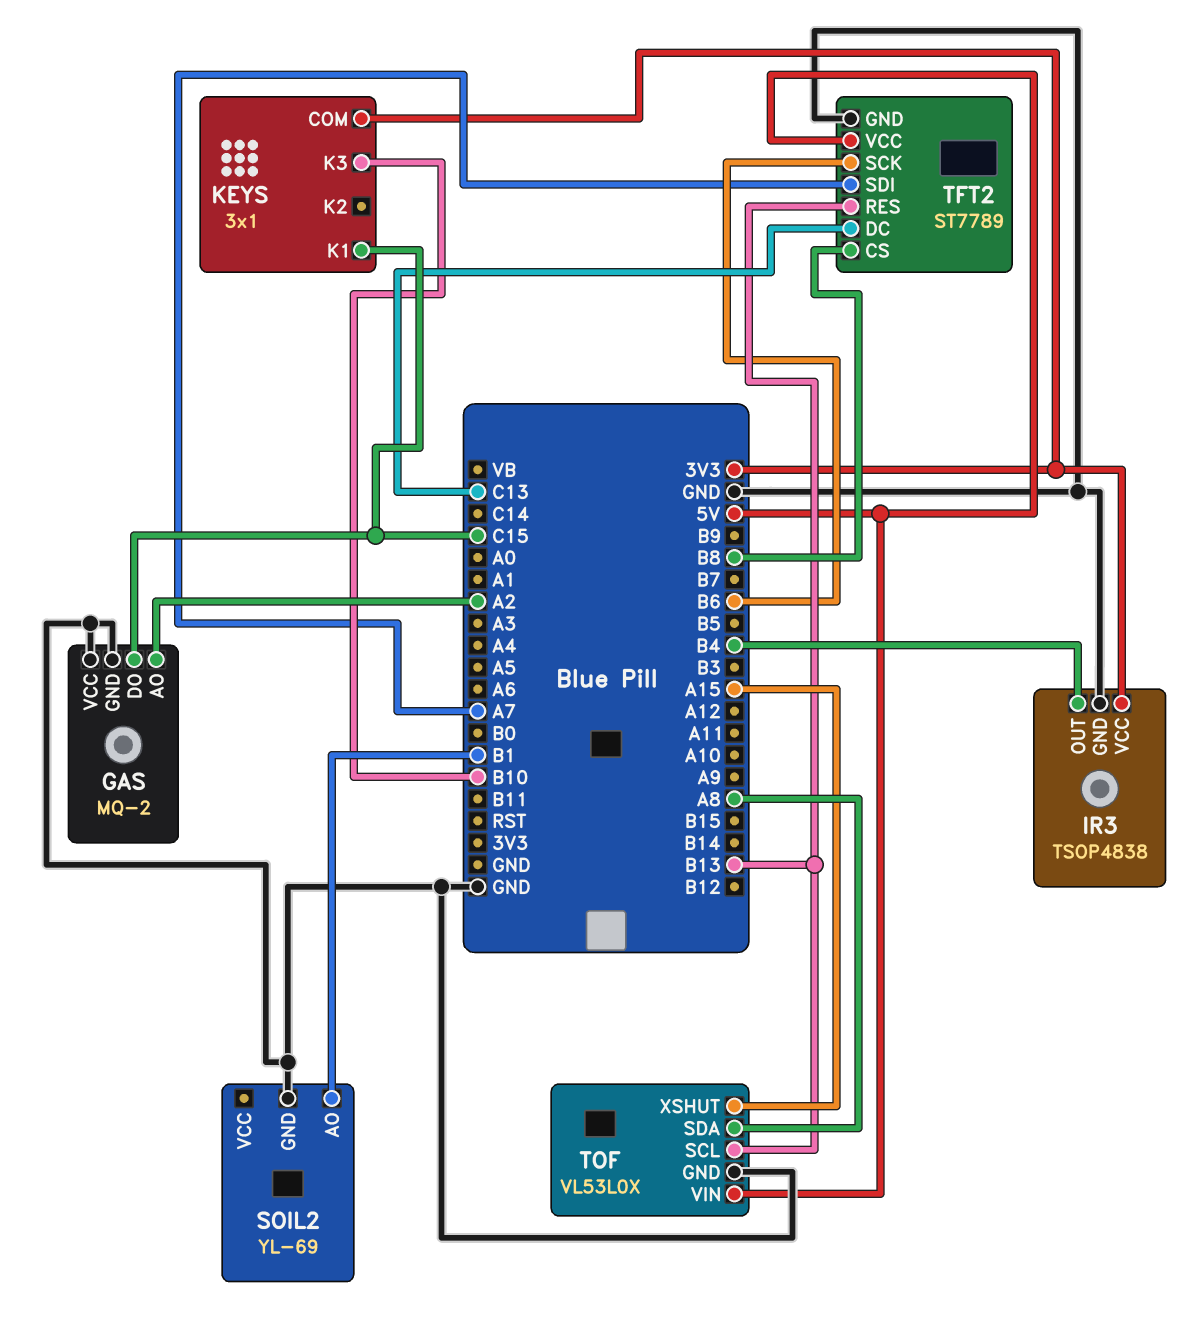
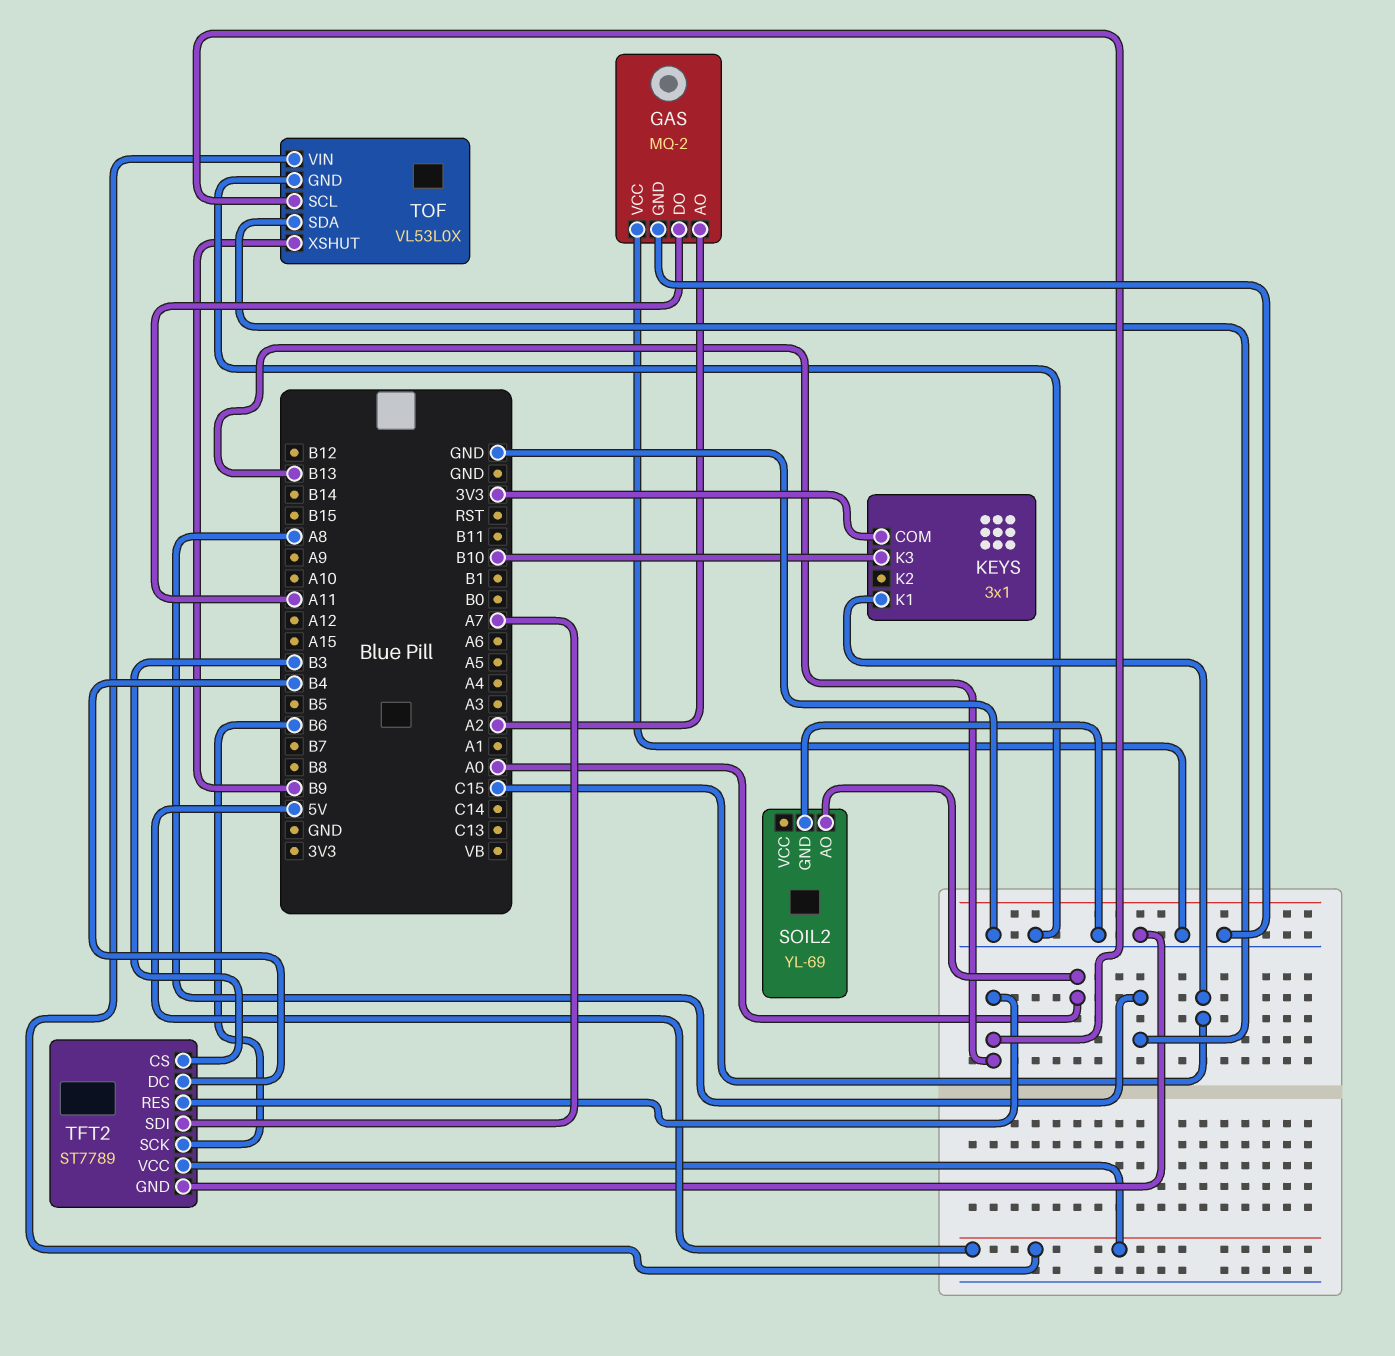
GAS pin DO: C15 -> A11
IR3: TSOP4838 -> none
IR3 pin GND: GND -> none
IR3 pin OUT: B4 -> none
IR3 pin VCC: 3V3 -> none
SOIL2 pin AO: B1 -> A0
TFT2 pin CS: B8 -> B3
TFT2 pin DC: C13 -> B4
TOF pin XSHUT: A15 -> B9

